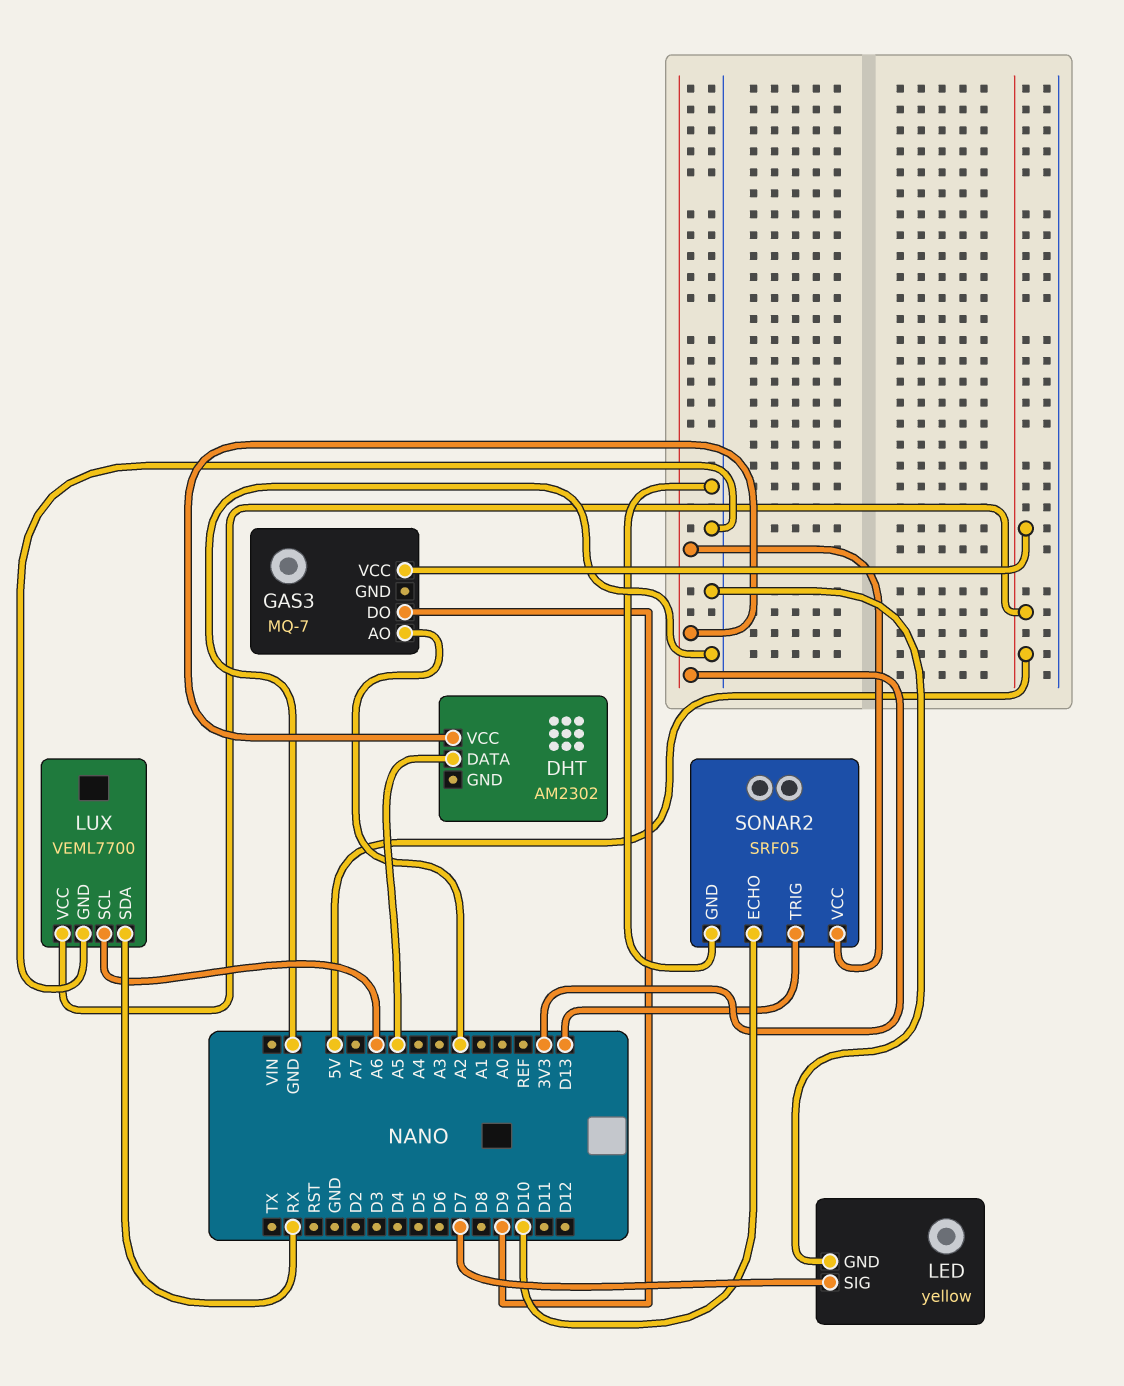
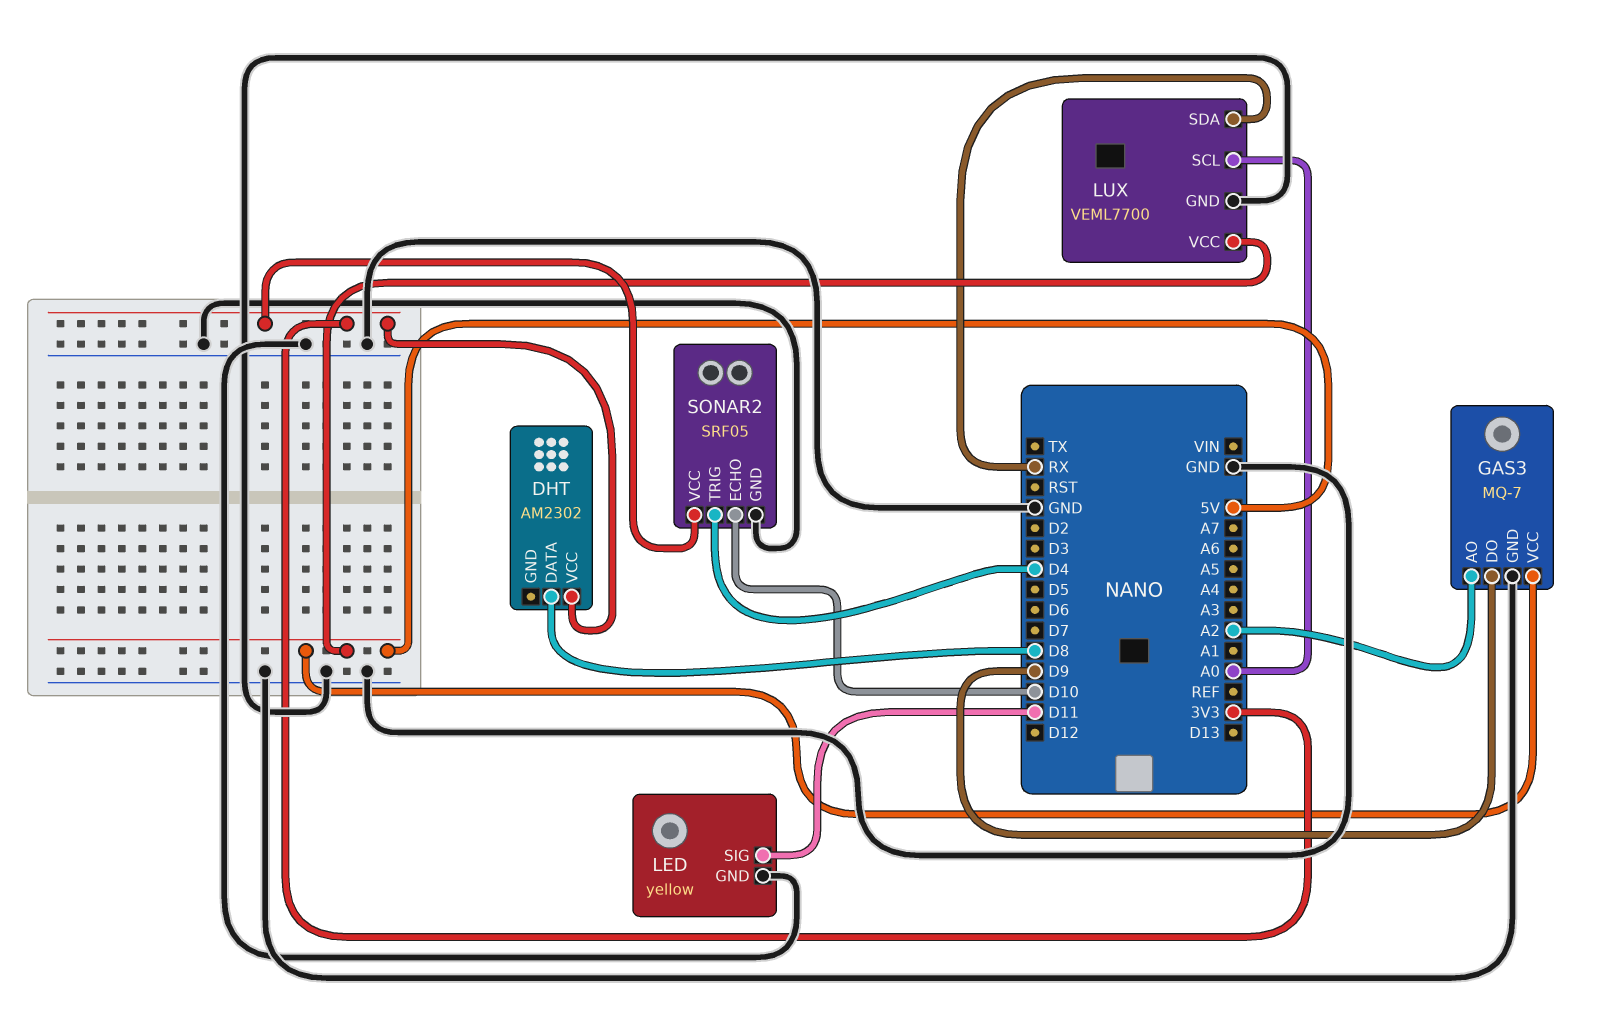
DHT pin DATA: A5 -> D8
GAS3 pin GND: none -> GND
LED pin SIG: D7 -> D11
LUX pin SCL: A6 -> A0
SONAR2 pin TRIG: D13 -> D4

